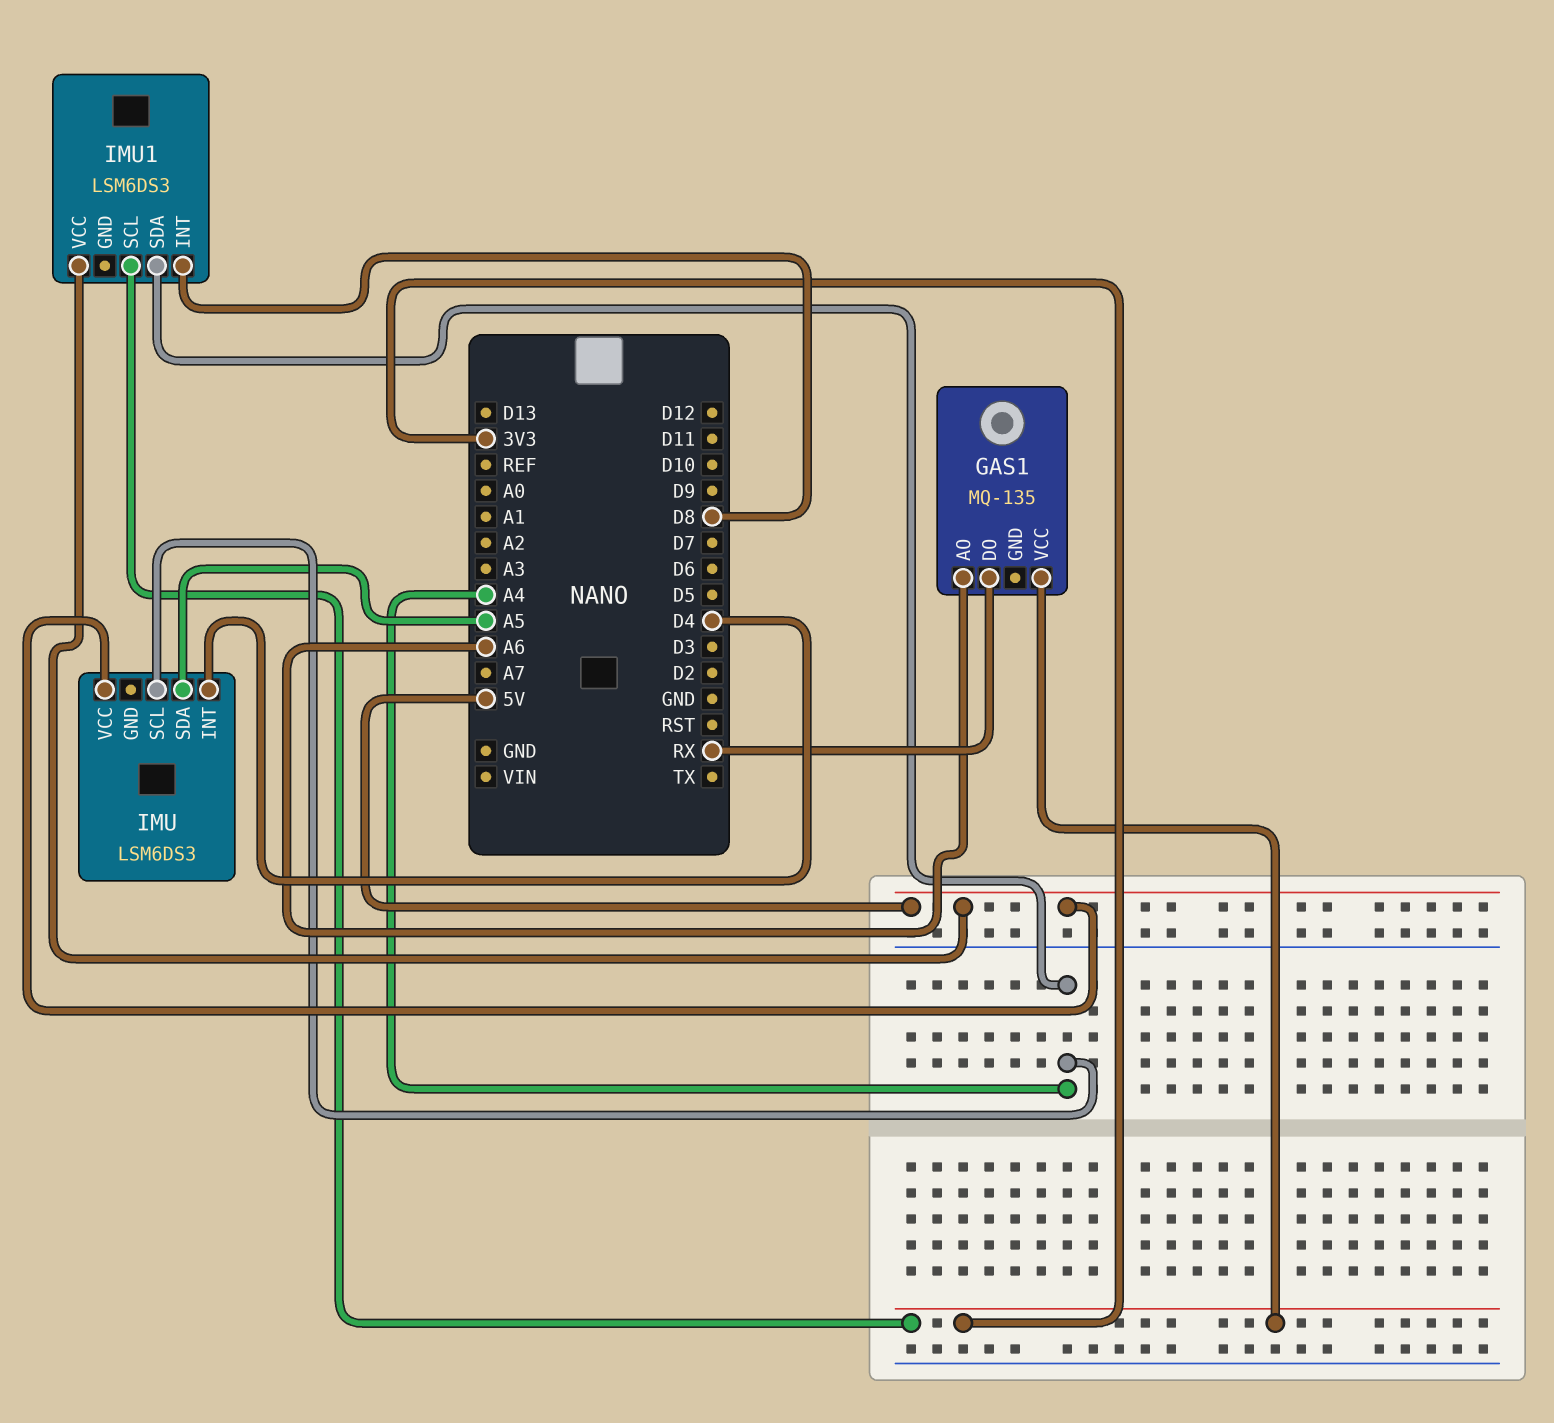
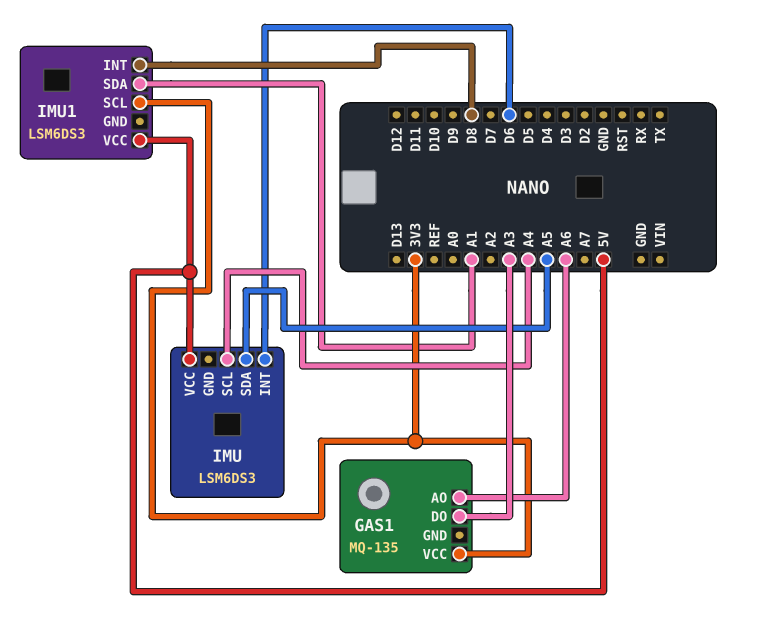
GAS1 pin DO: RX -> A3
IMU pin INT: D4 -> D6
IMU1 pin SDA: A4 -> A1

